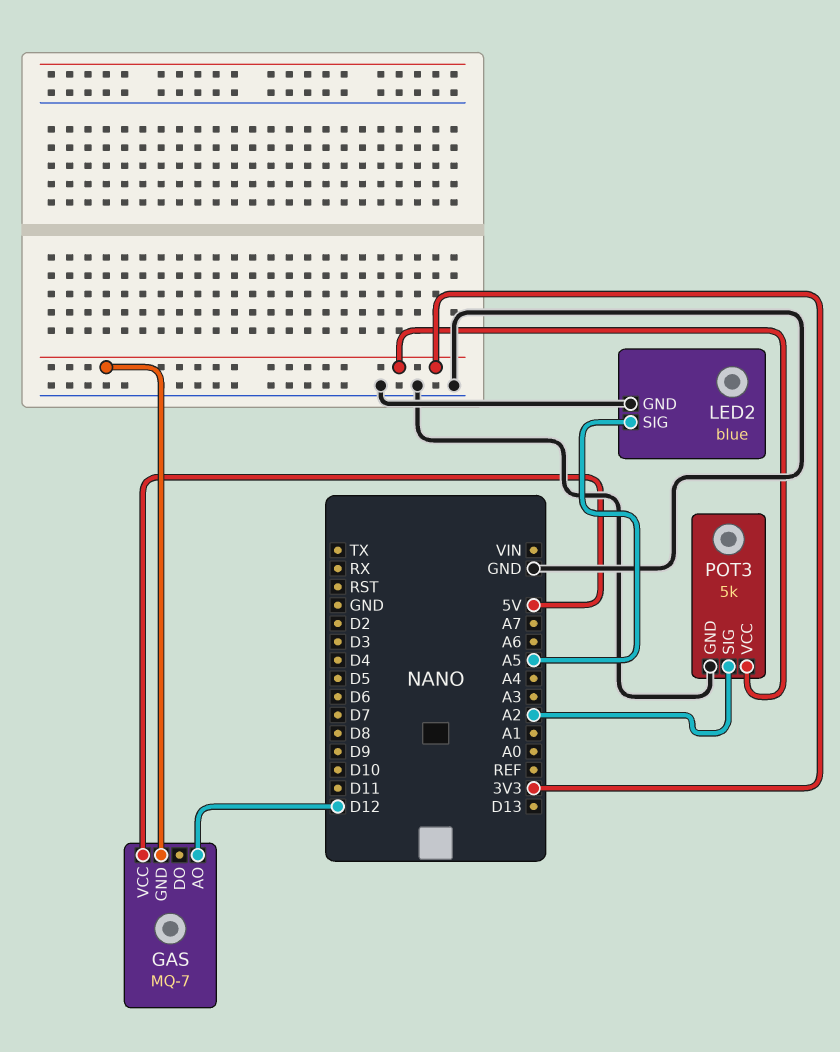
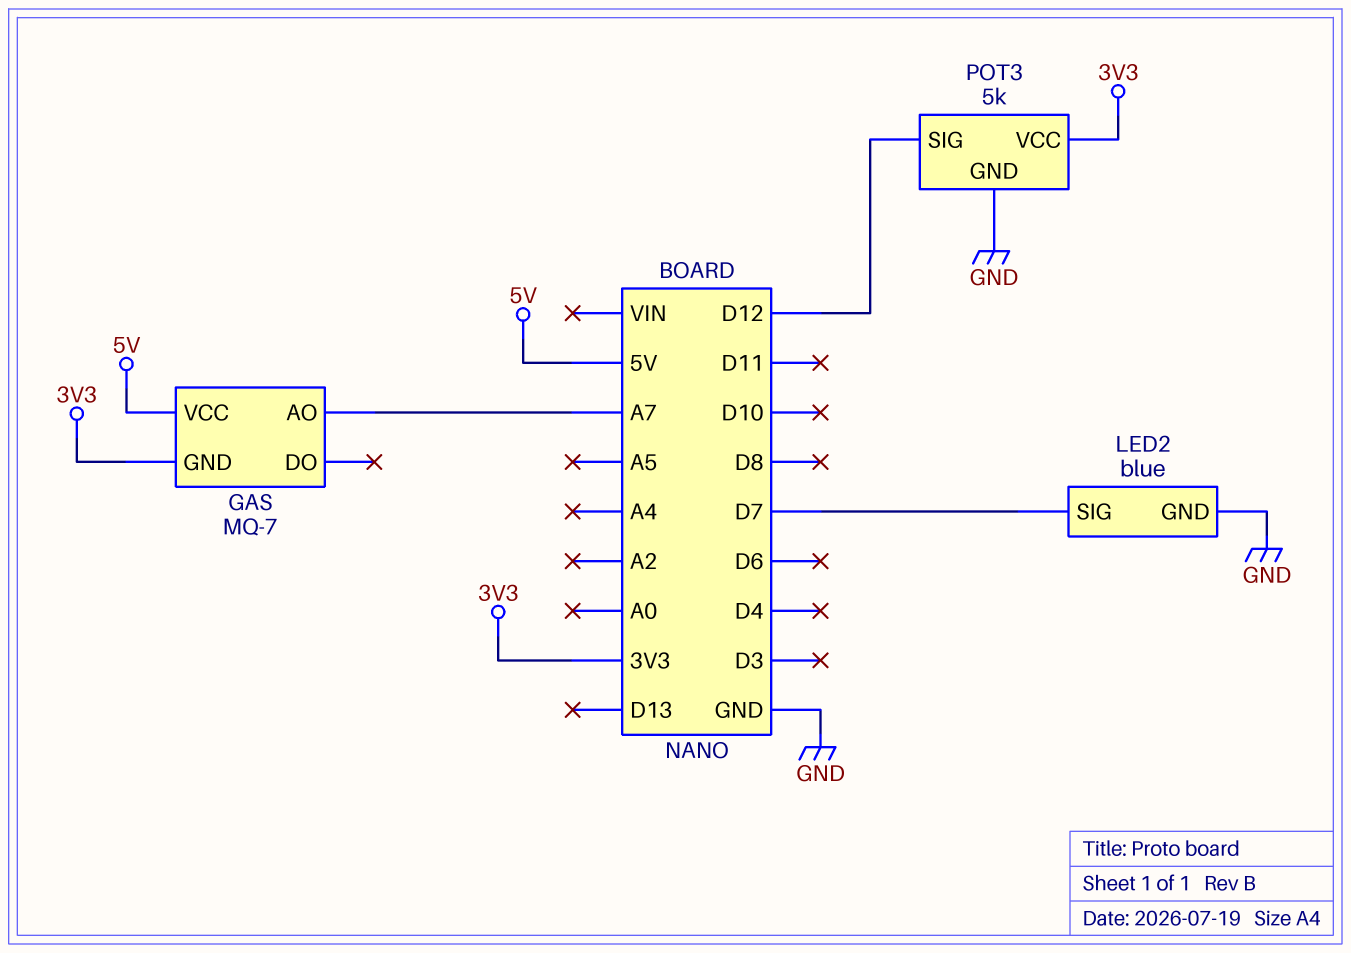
GAS pin AO: D12 -> A7
LED2 pin SIG: A5 -> D7
POT3 pin SIG: A2 -> D12

